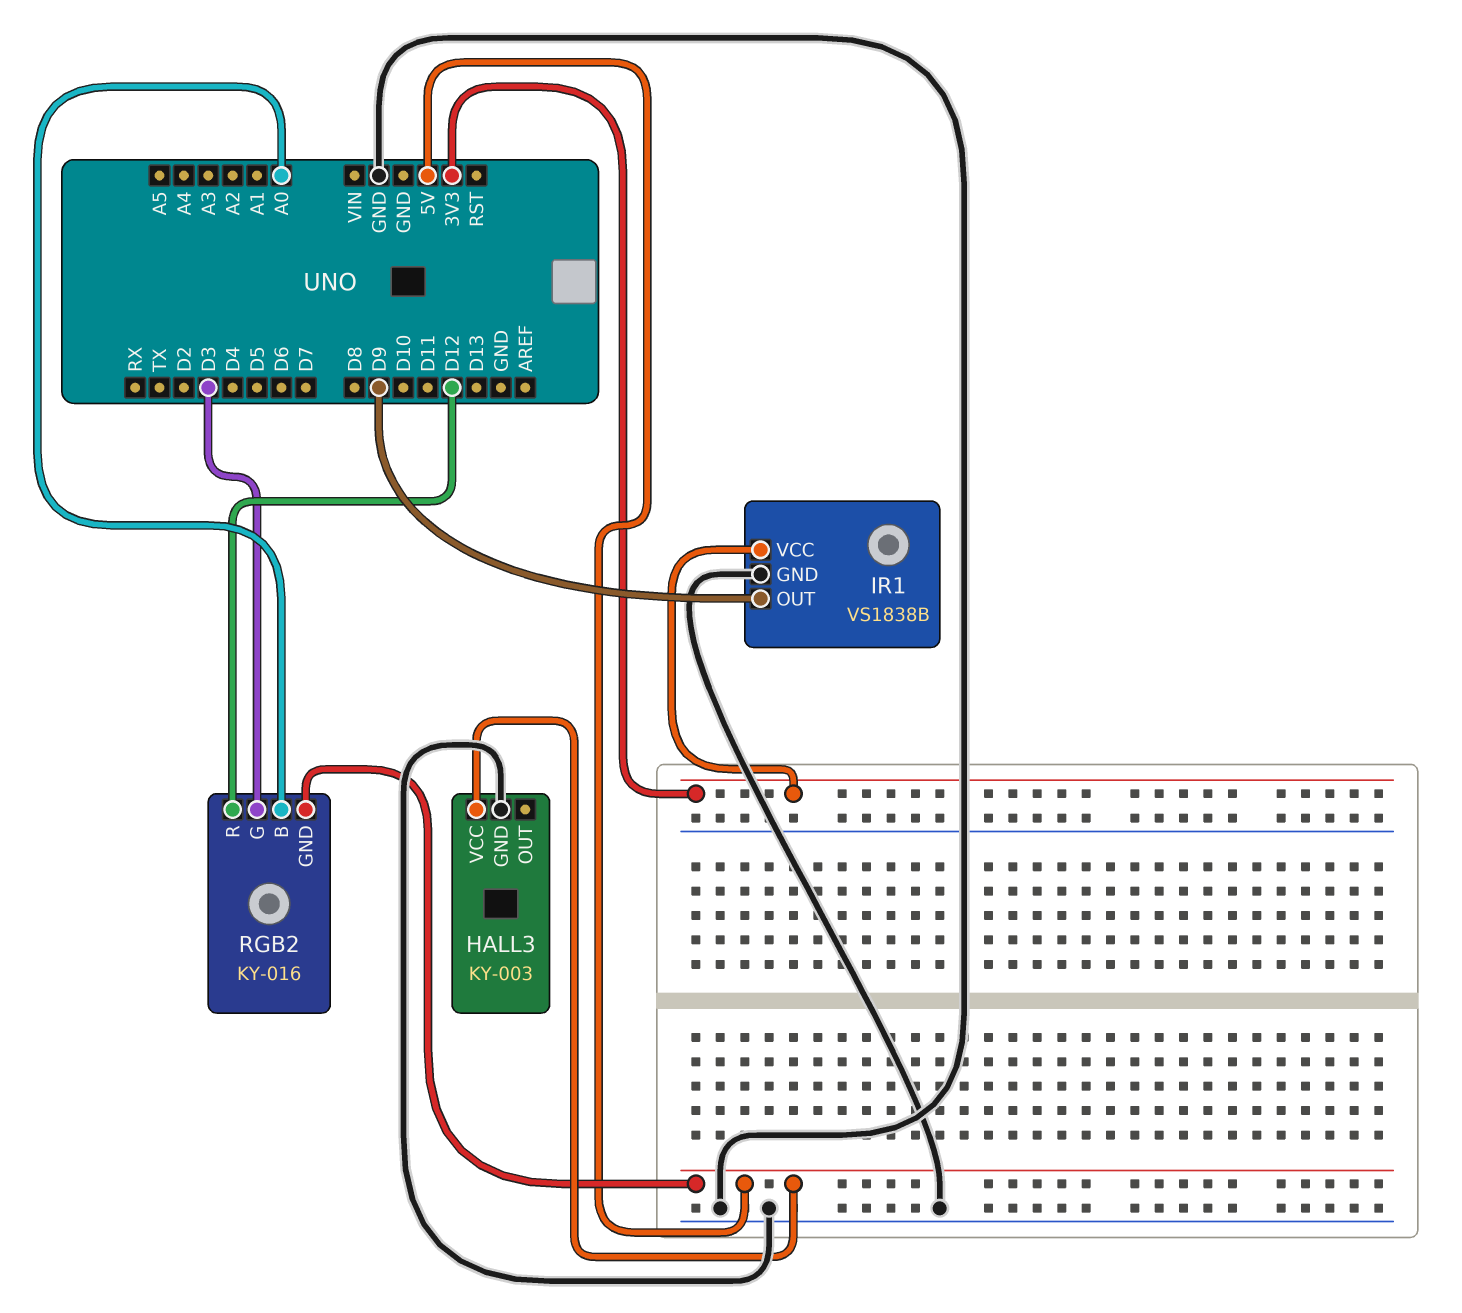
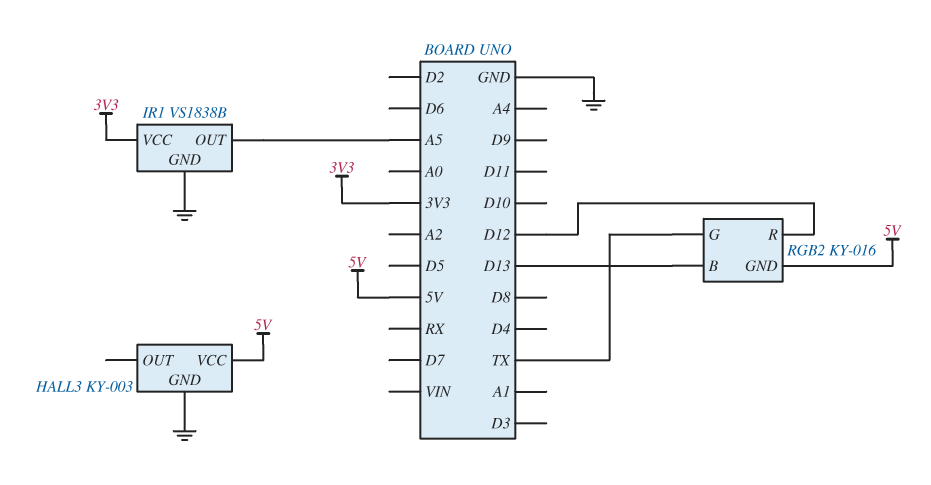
IR1 pin OUT: D9 -> A5
RGB2 pin B: A0 -> D13
RGB2 pin G: D3 -> TX

